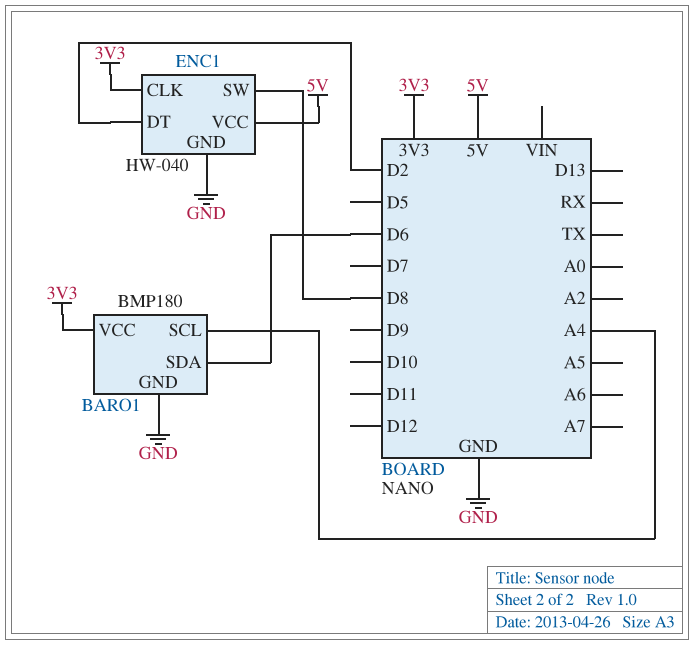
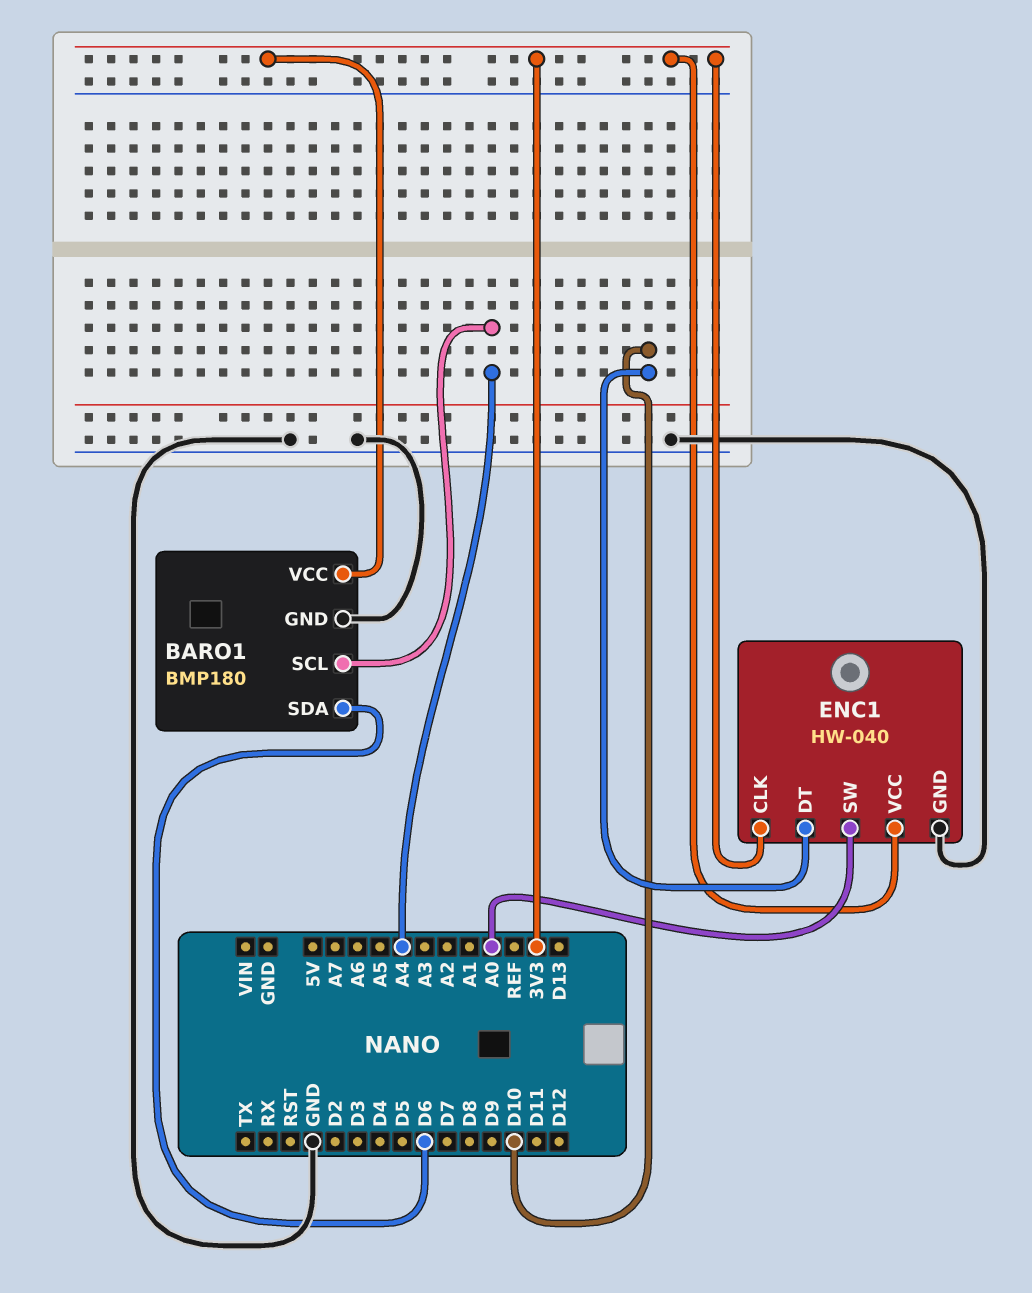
ENC1 pin DT: D2 -> D10
ENC1 pin SW: D8 -> A0
ENC1 pin VCC: 5V -> 3V3

